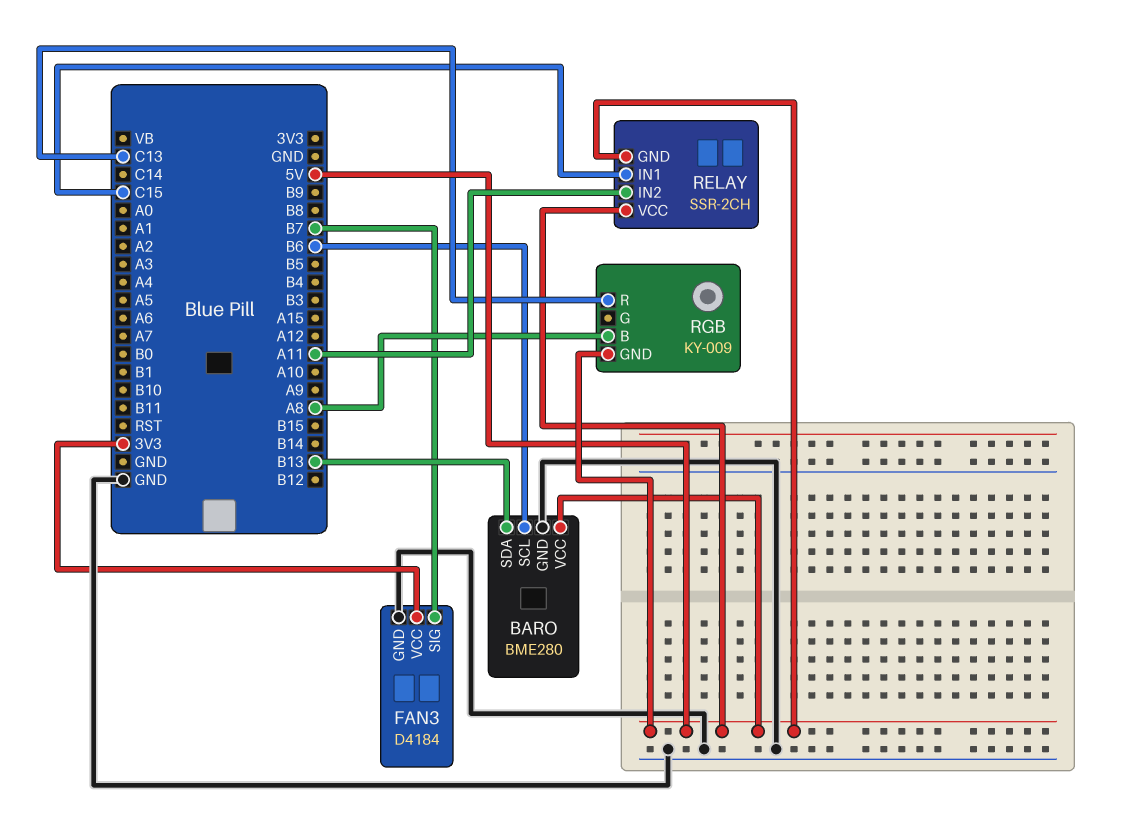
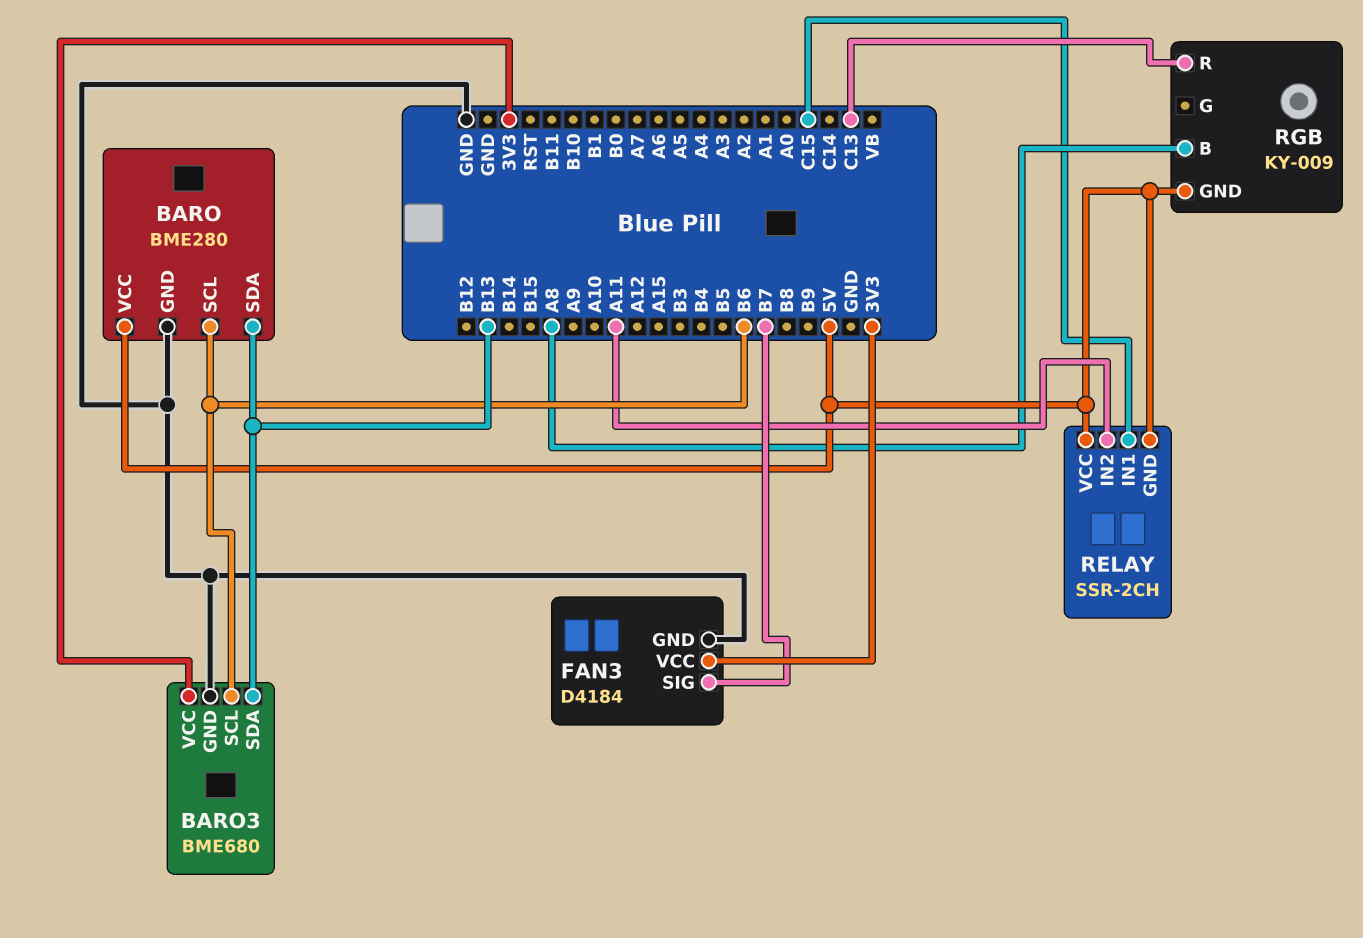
BARO3: none -> BME680
BARO3 pin GND: none -> GND
BARO3 pin SCL: none -> B6
BARO3 pin SDA: none -> B13
BARO3 pin VCC: none -> 3V3

